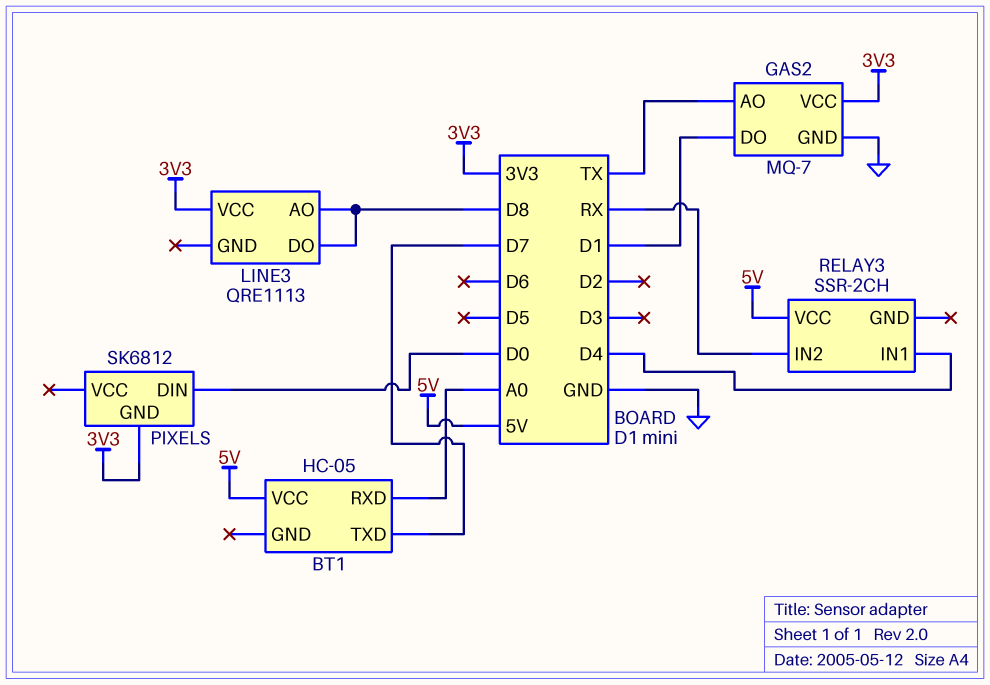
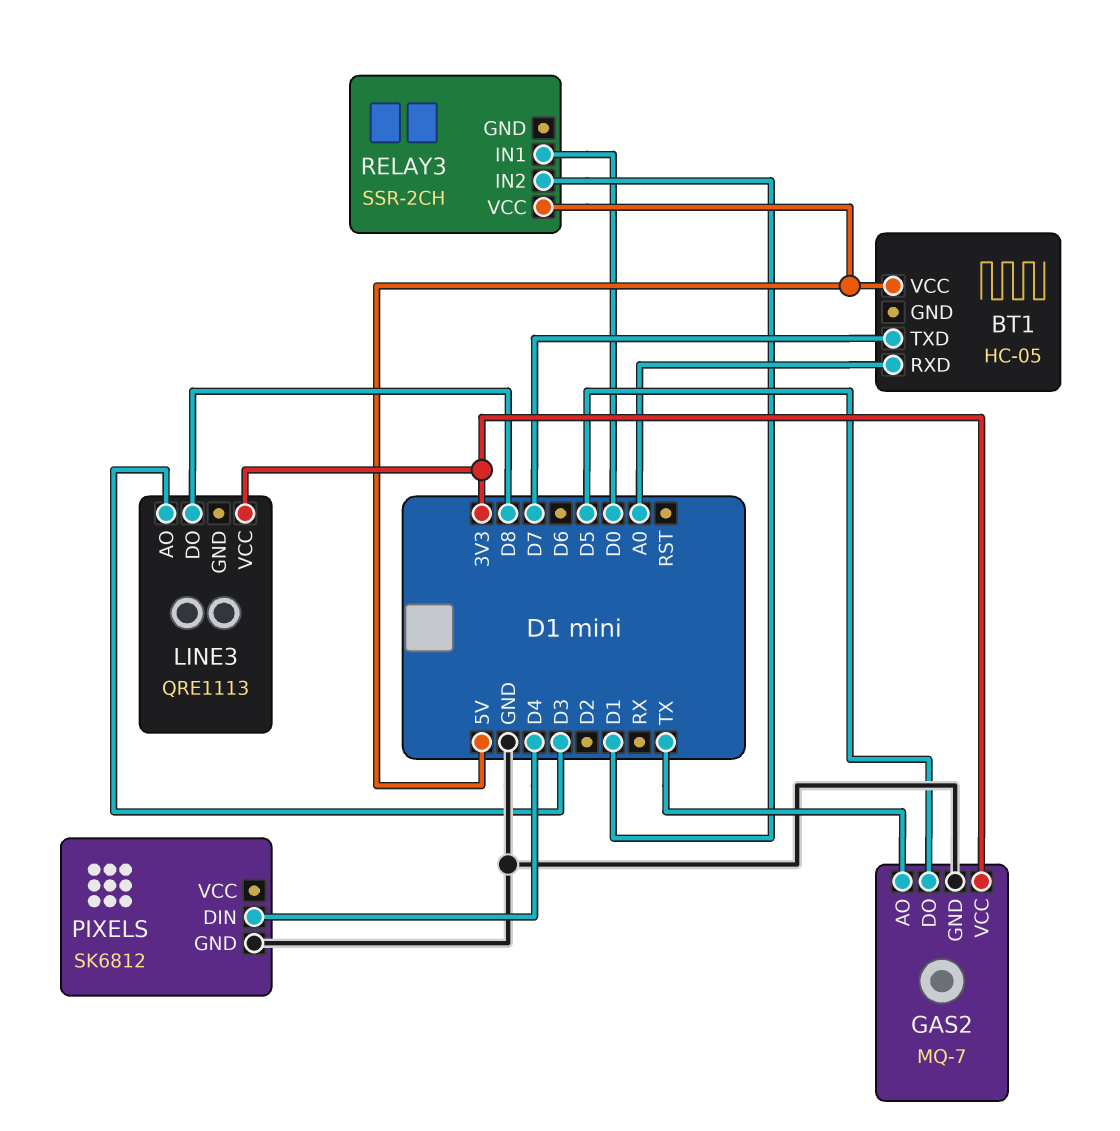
GAS2 pin DO: D1 -> D5
LINE3 pin AO: D8 -> D3
PIXELS pin DIN: D0 -> D4
PIXELS pin GND: 3V3 -> GND
RELAY3 pin IN1: D4 -> D0
RELAY3 pin IN2: RX -> D1

